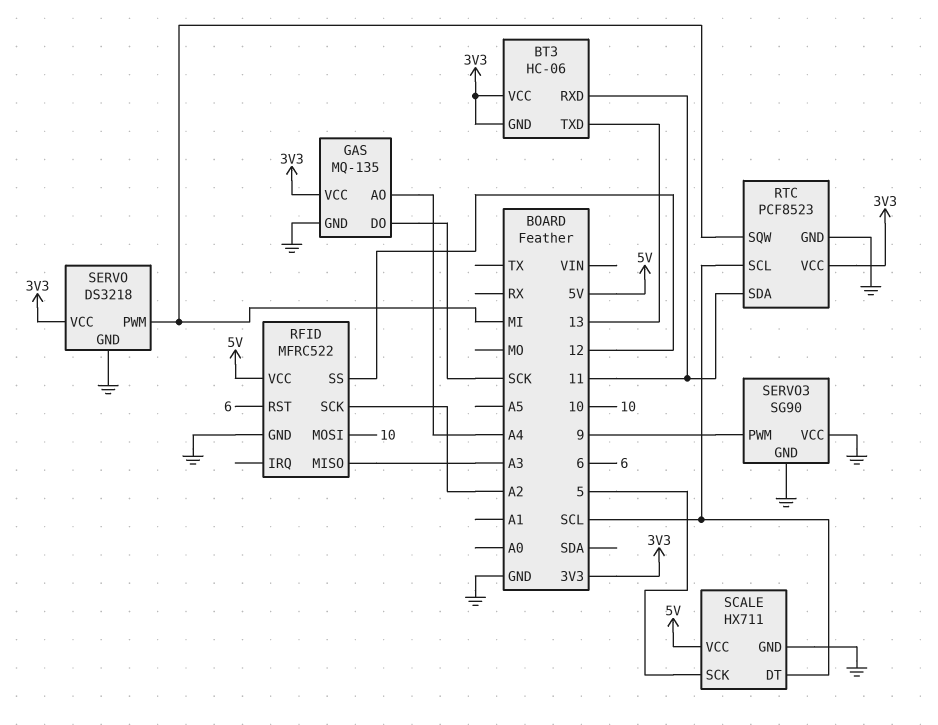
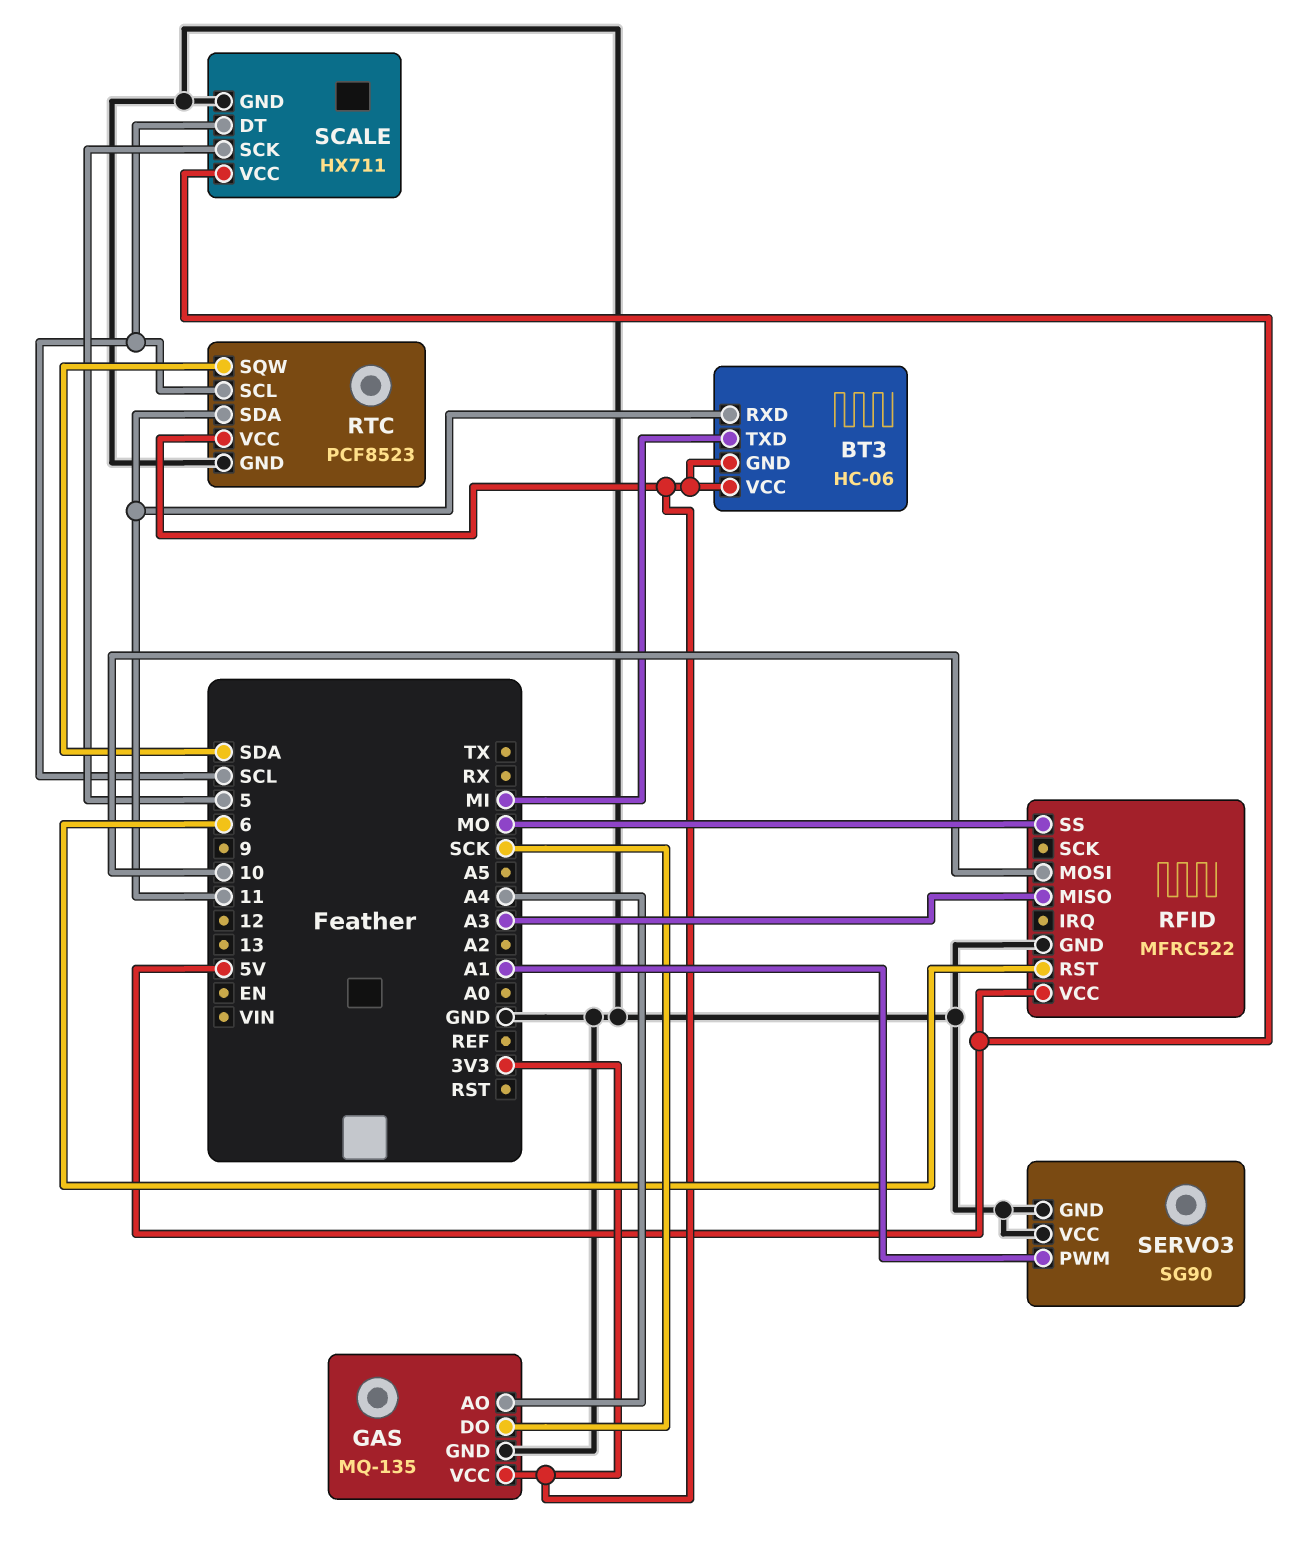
BT3 pin TXD: 13 -> MI
RFID pin SCK: A2 -> none
RFID pin SS: 12 -> MO
RTC pin SQW: MI -> SDA
SERVO: DS3218 -> none
SERVO pin GND: GND -> none
SERVO pin PWM: MI -> none
SERVO pin VCC: 3V3 -> none
SERVO3 pin PWM: 9 -> A1

